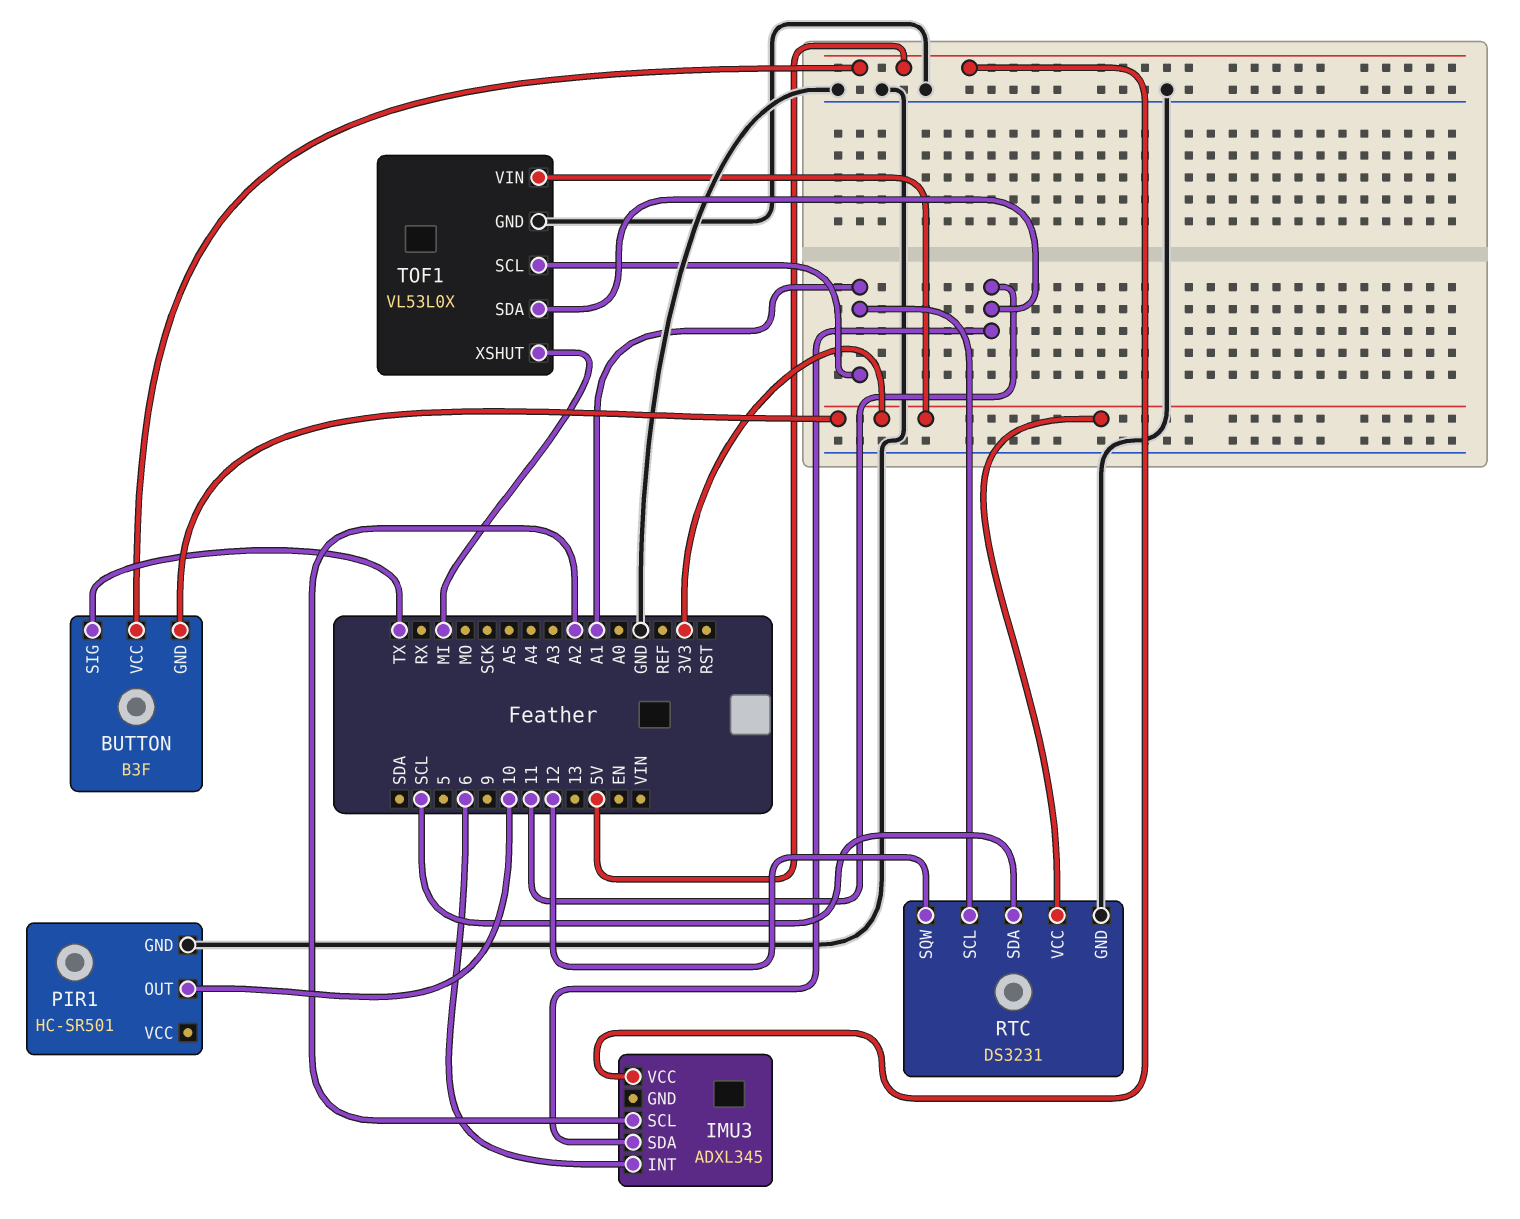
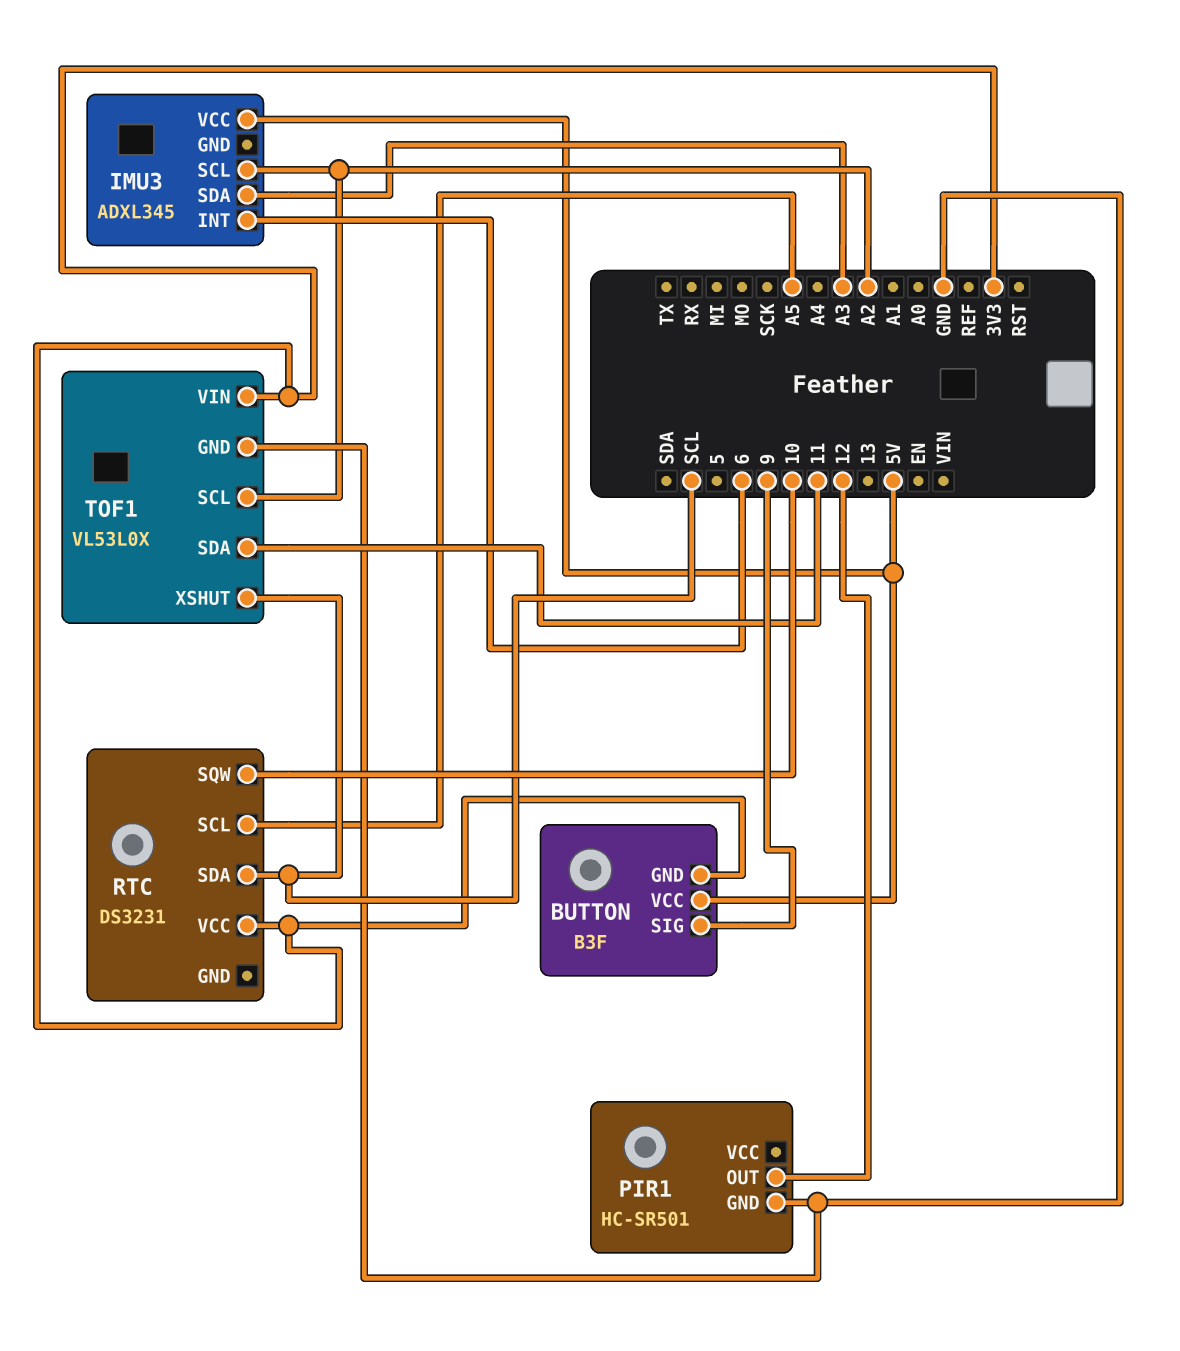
BUTTON pin SIG: TX -> 9
IMU3 pin SDA: 11 -> A3
PIR1 pin OUT: 10 -> 12
RTC pin GND: GND -> none
RTC pin SCL: A1 -> A5
RTC pin SQW: 12 -> 10
TOF1 pin SCL: A1 -> A2
TOF1 pin XSHUT: MI -> SCL

